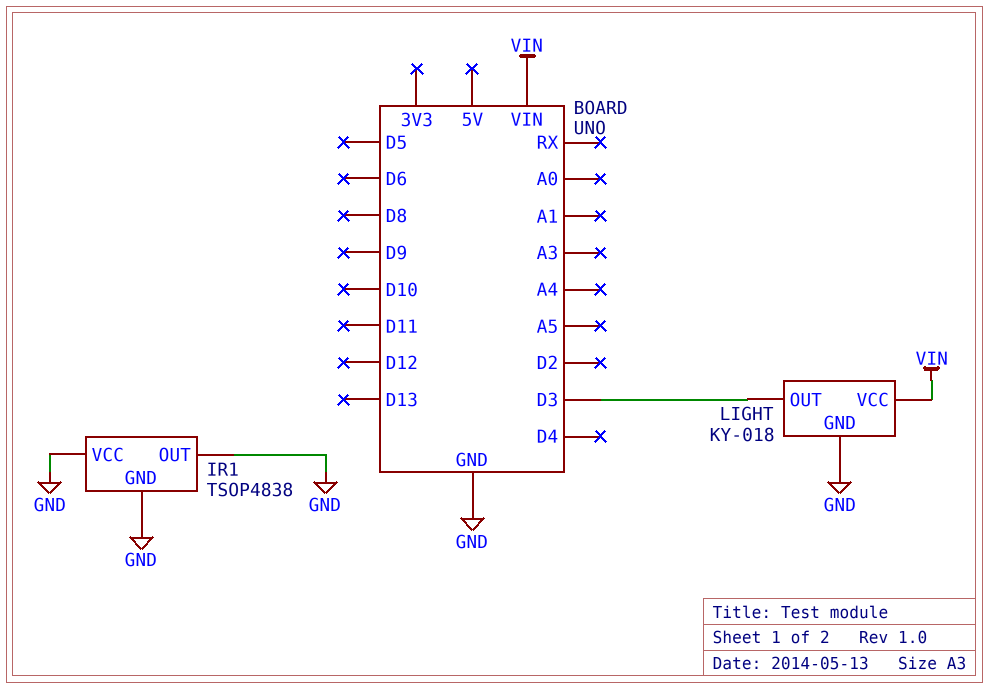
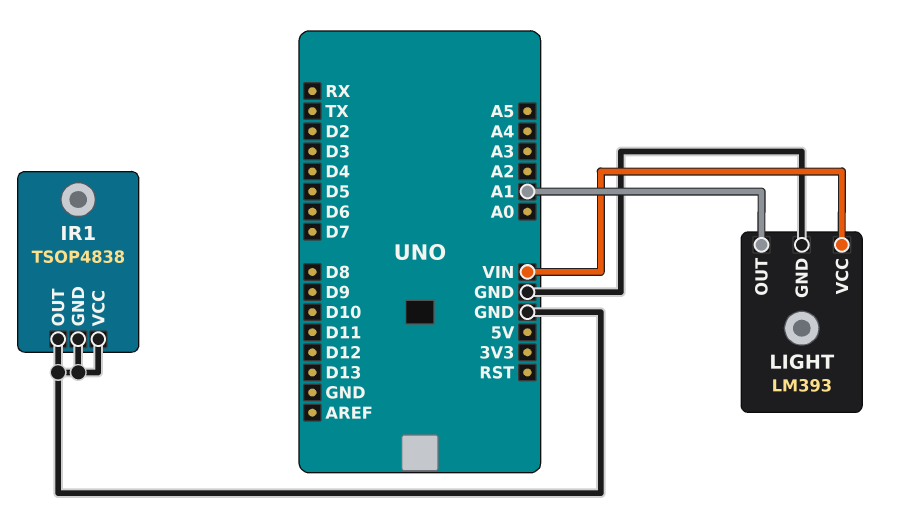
LIGHT: KY-018 -> LM393
LIGHT pin OUT: D3 -> A1

